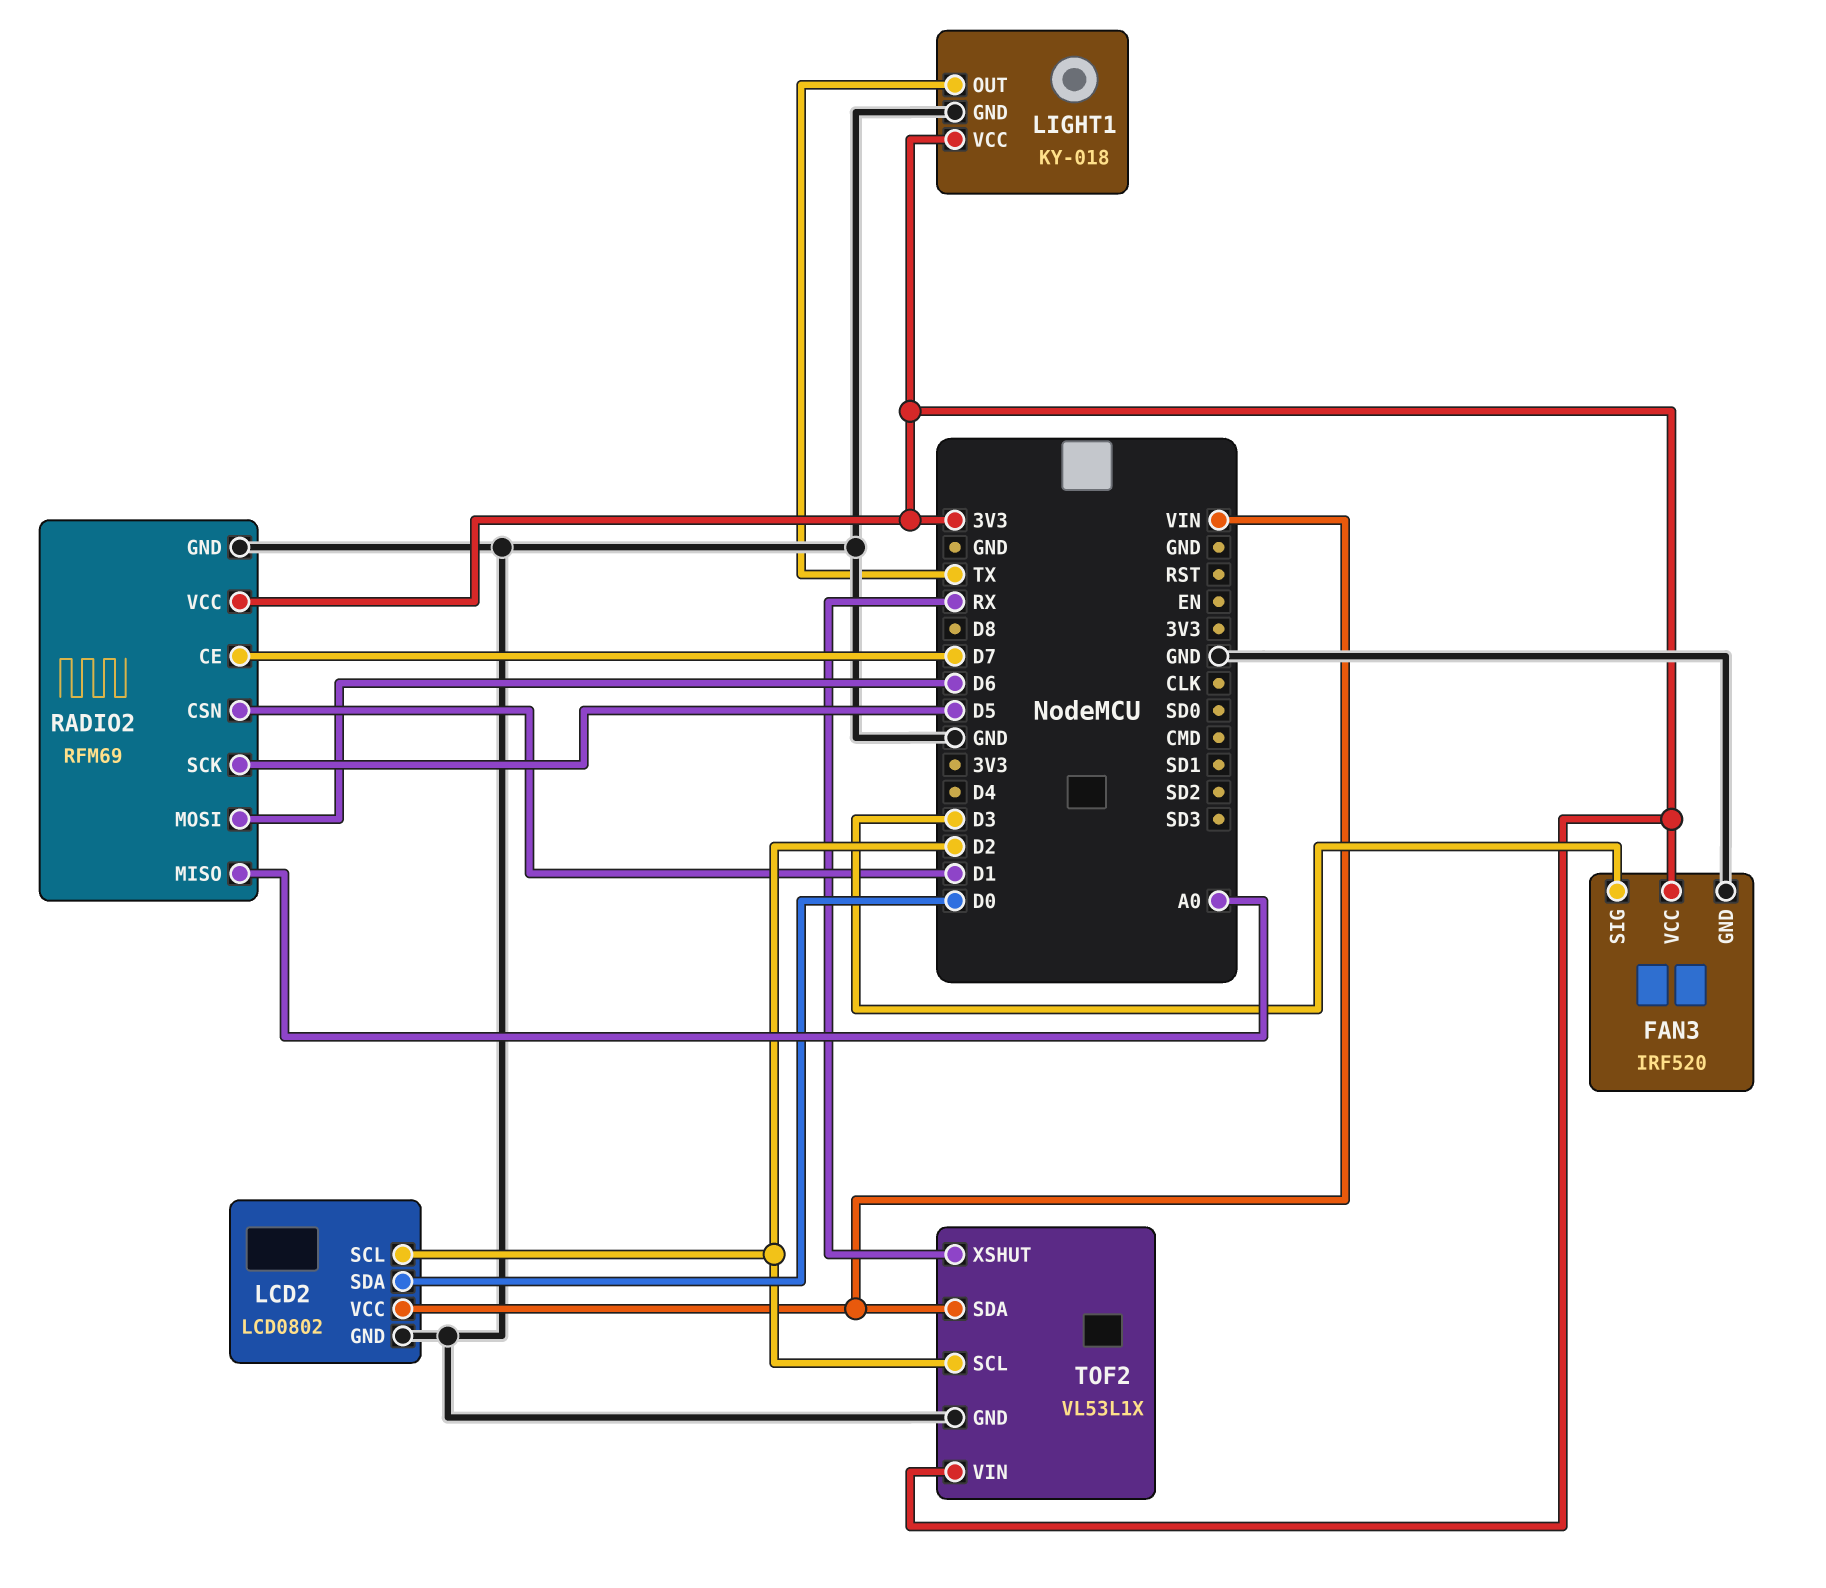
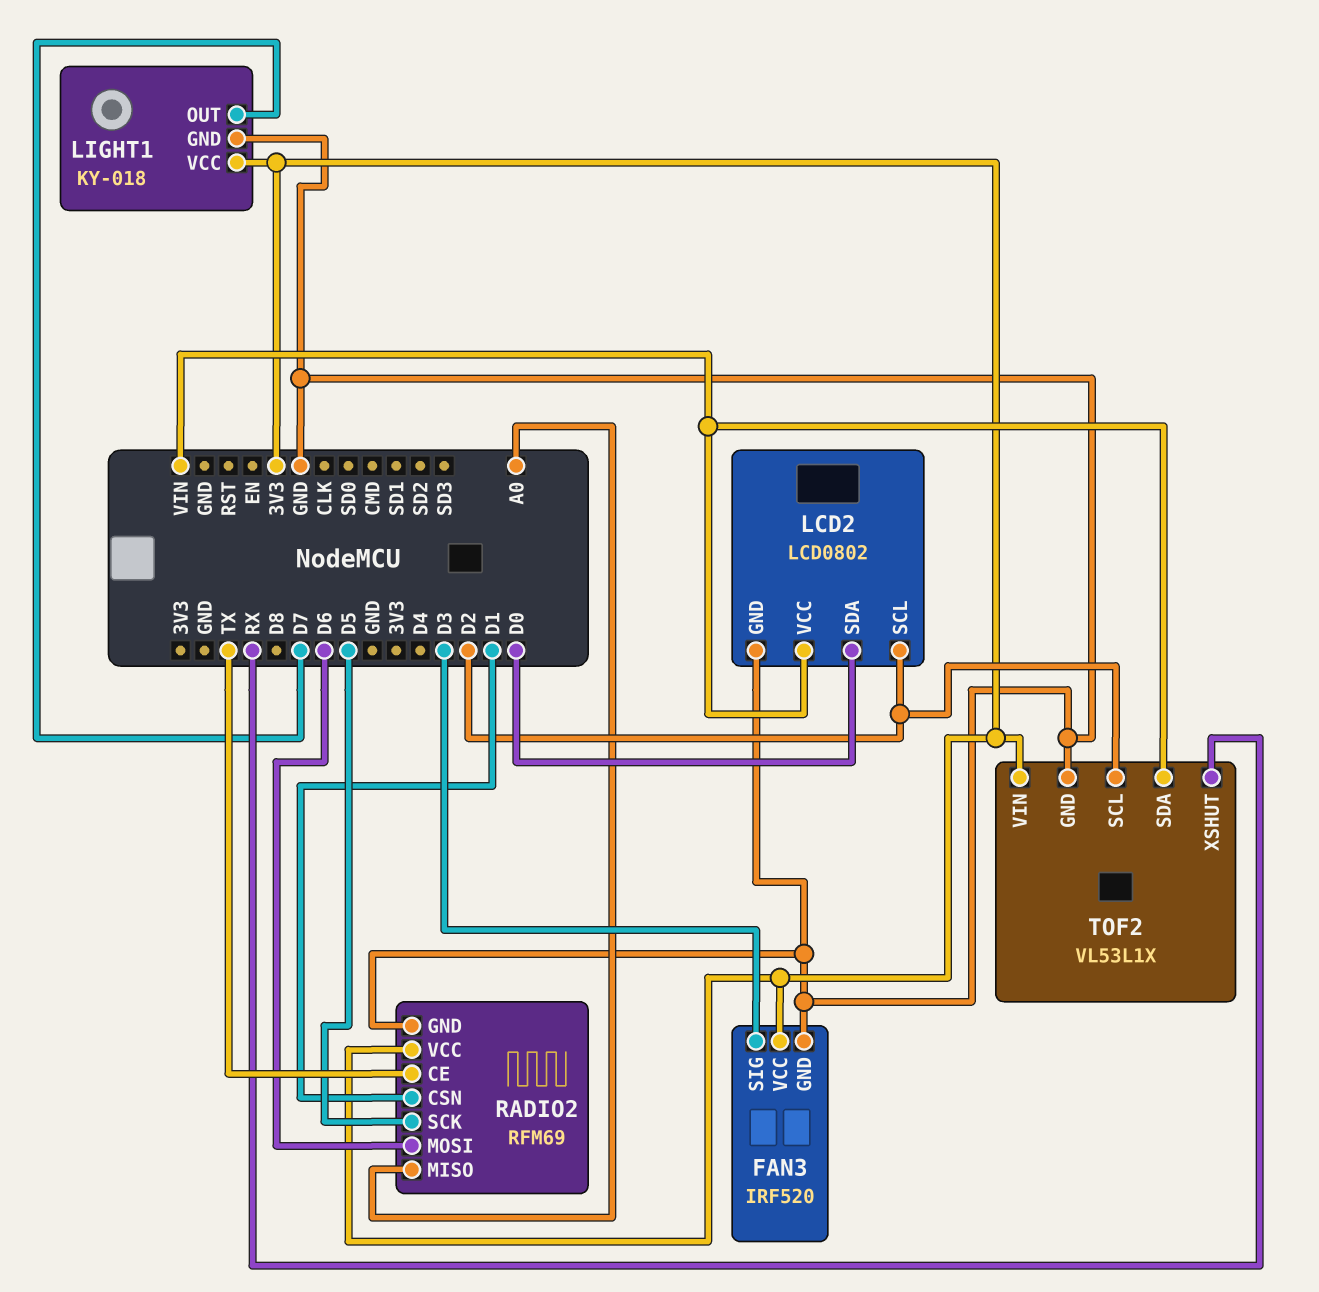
LIGHT1 pin OUT: TX -> D7
RADIO2 pin CE: D7 -> TX

